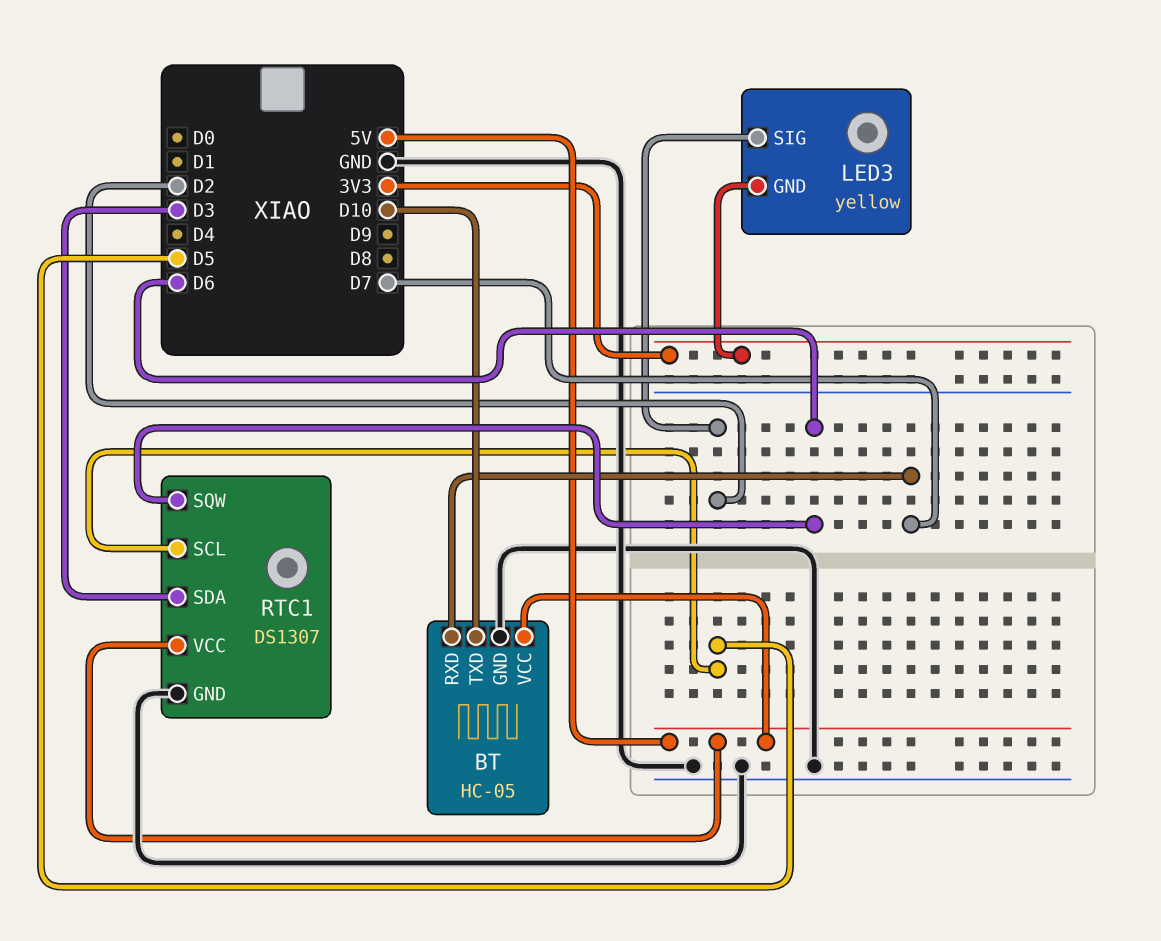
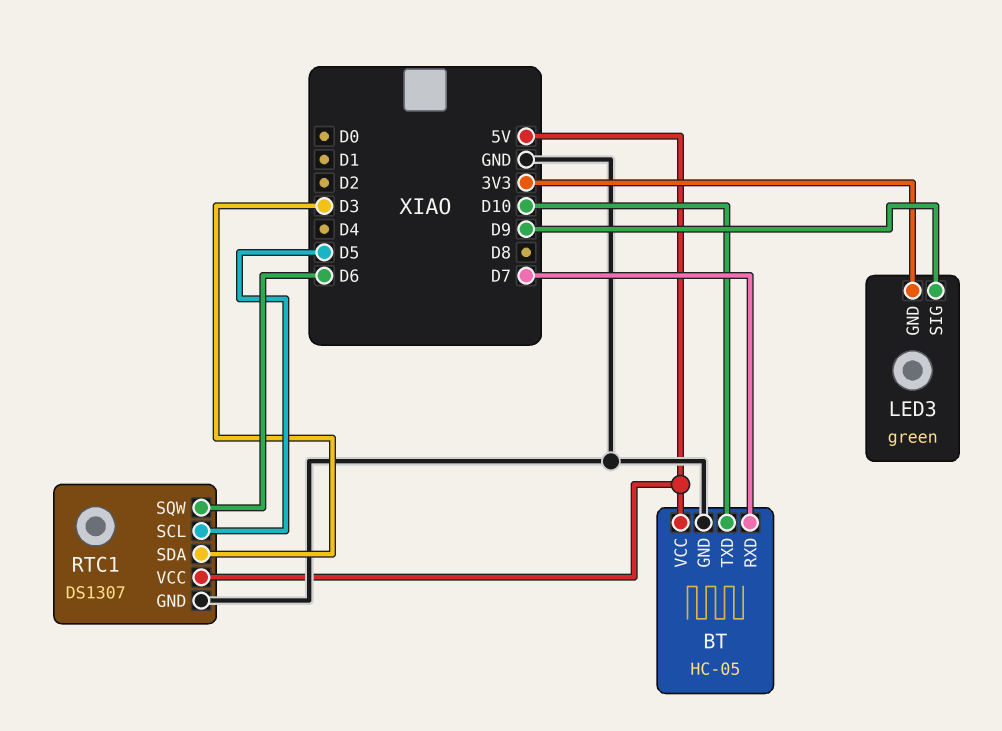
LED3: yellow -> green
LED3 pin SIG: D2 -> D9

